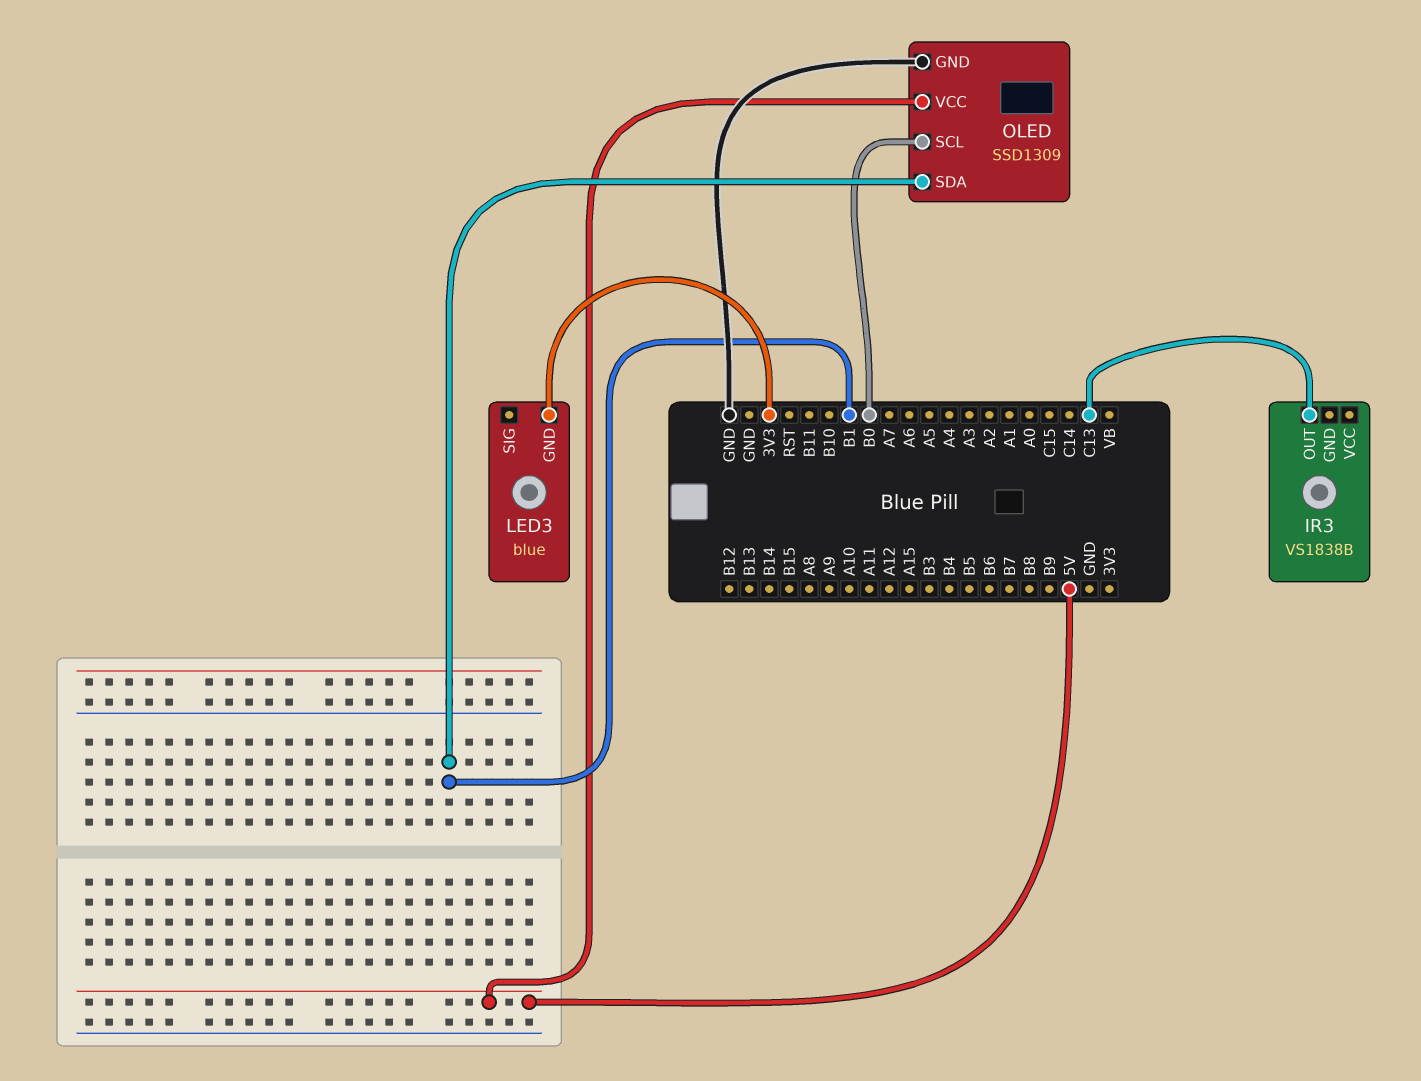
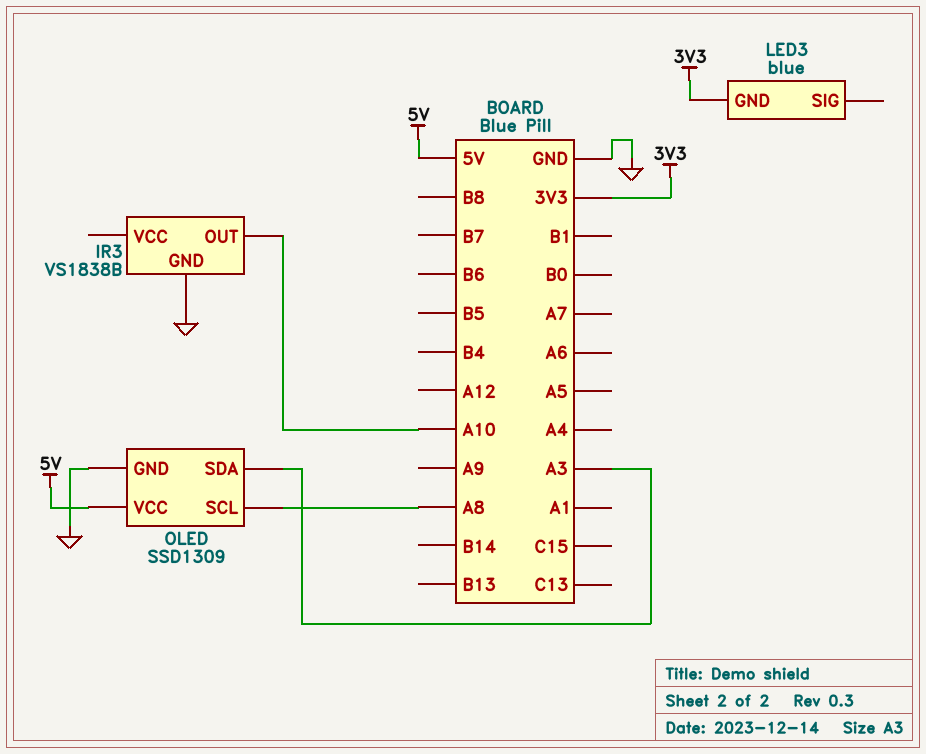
IR3 pin GND: none -> GND
IR3 pin OUT: C13 -> A10
OLED pin SCL: B0 -> A8
OLED pin SDA: B1 -> A3

